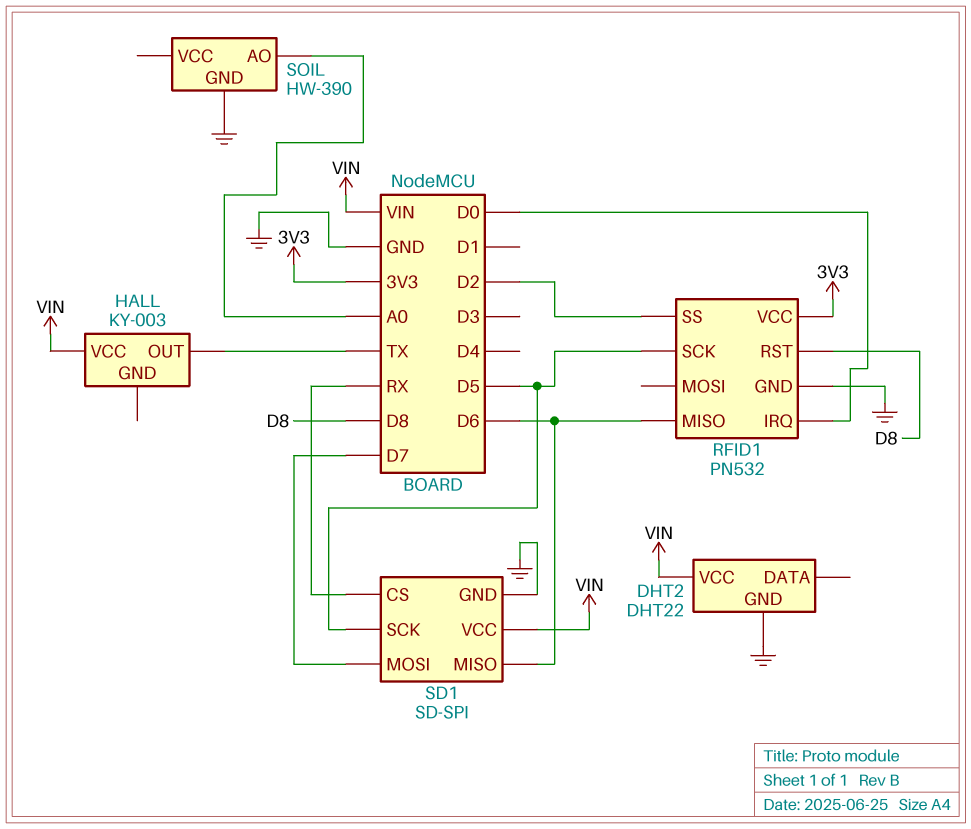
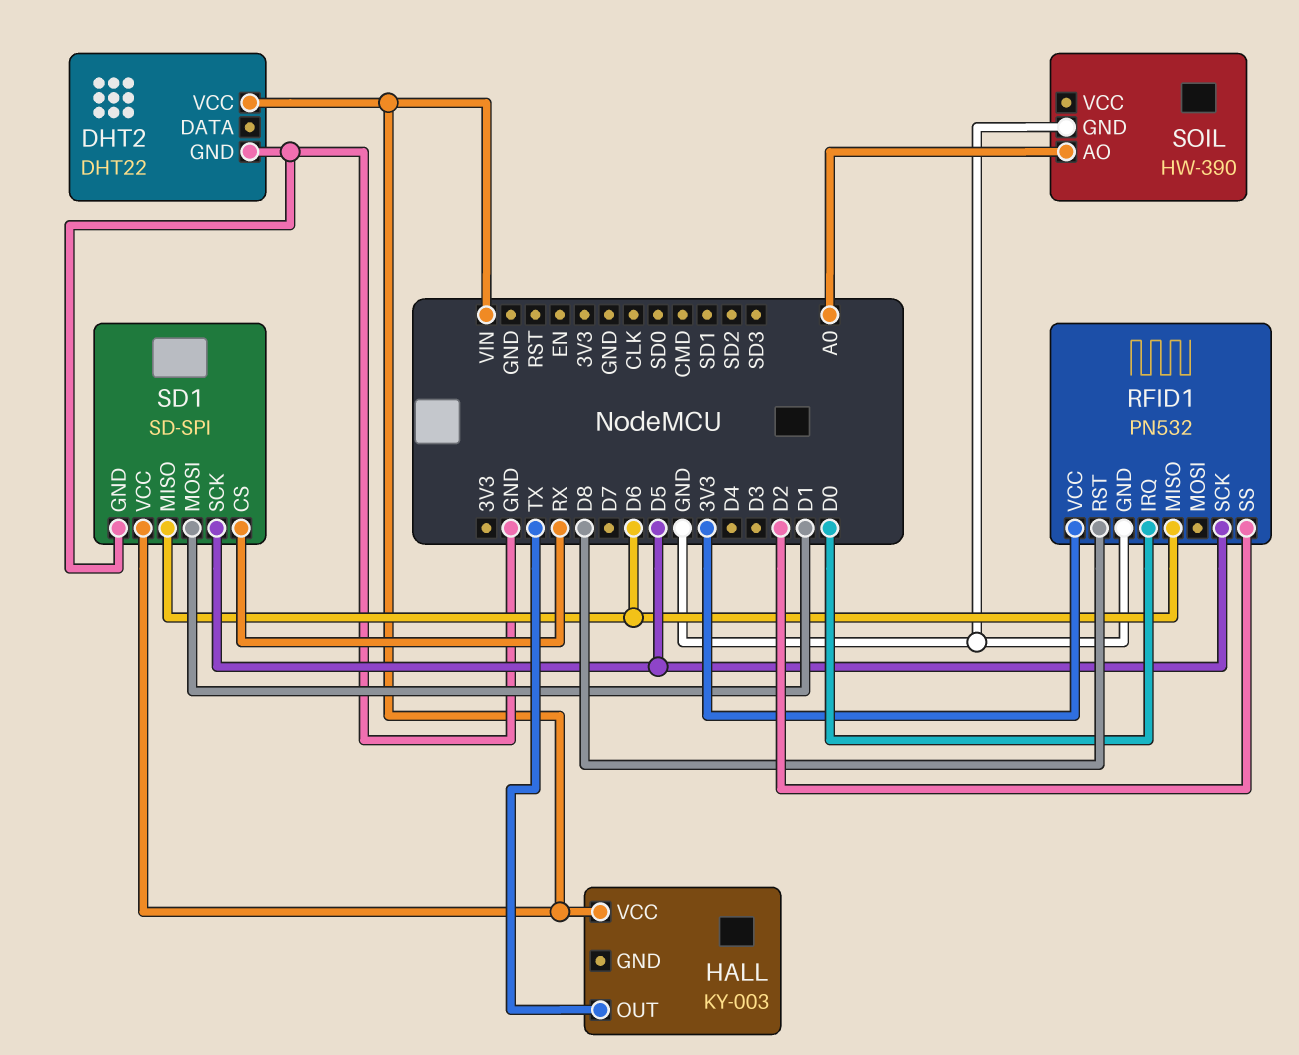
SD1 pin MOSI: D7 -> D1

